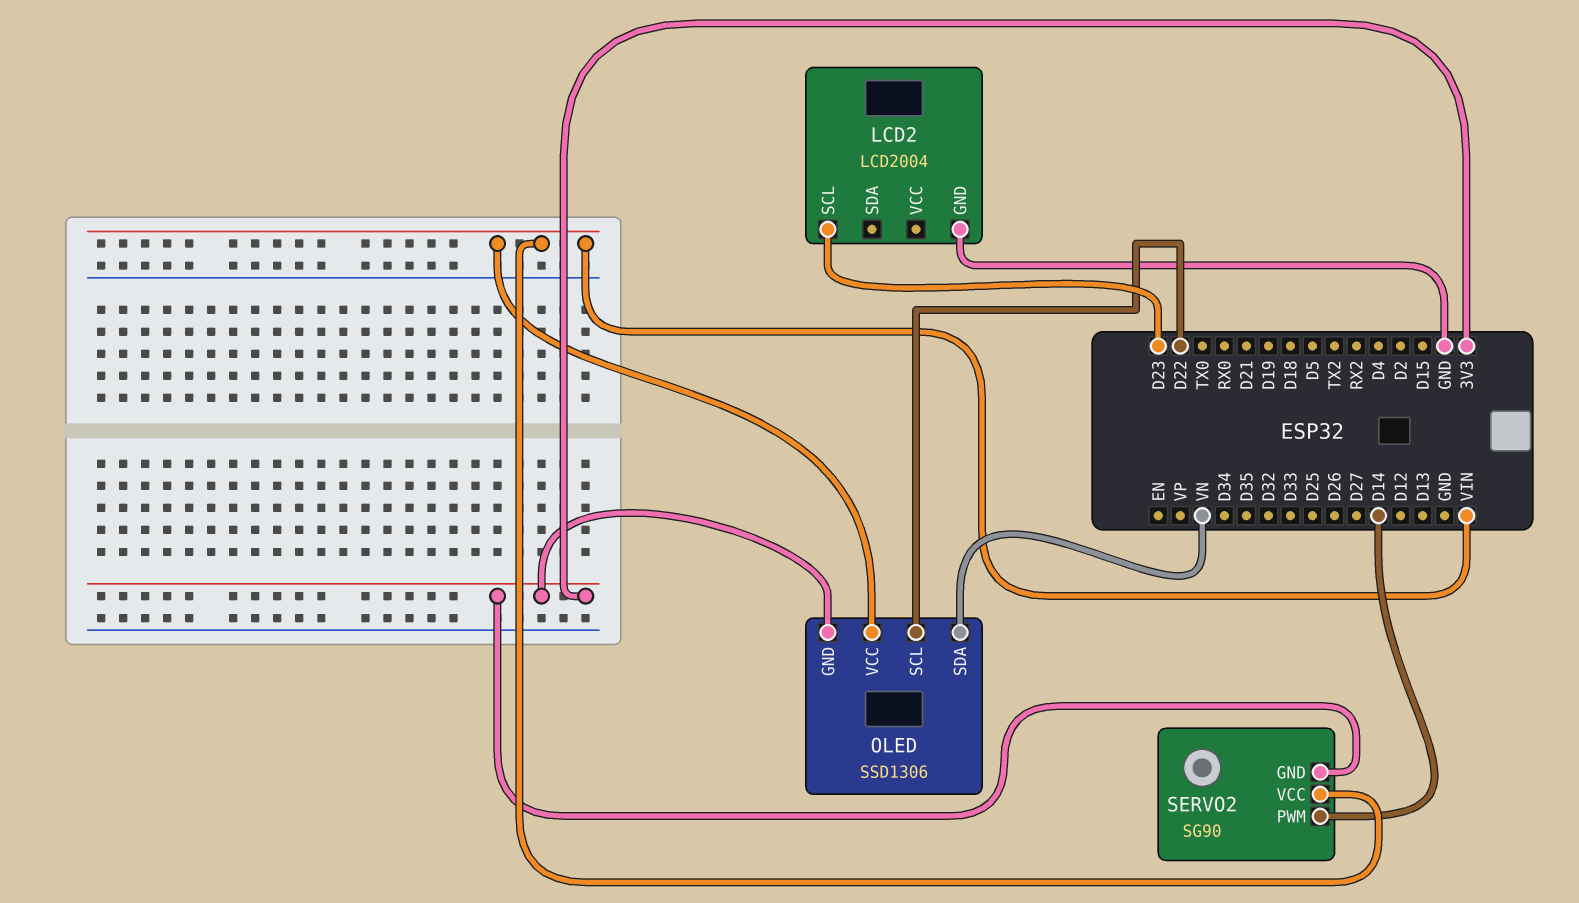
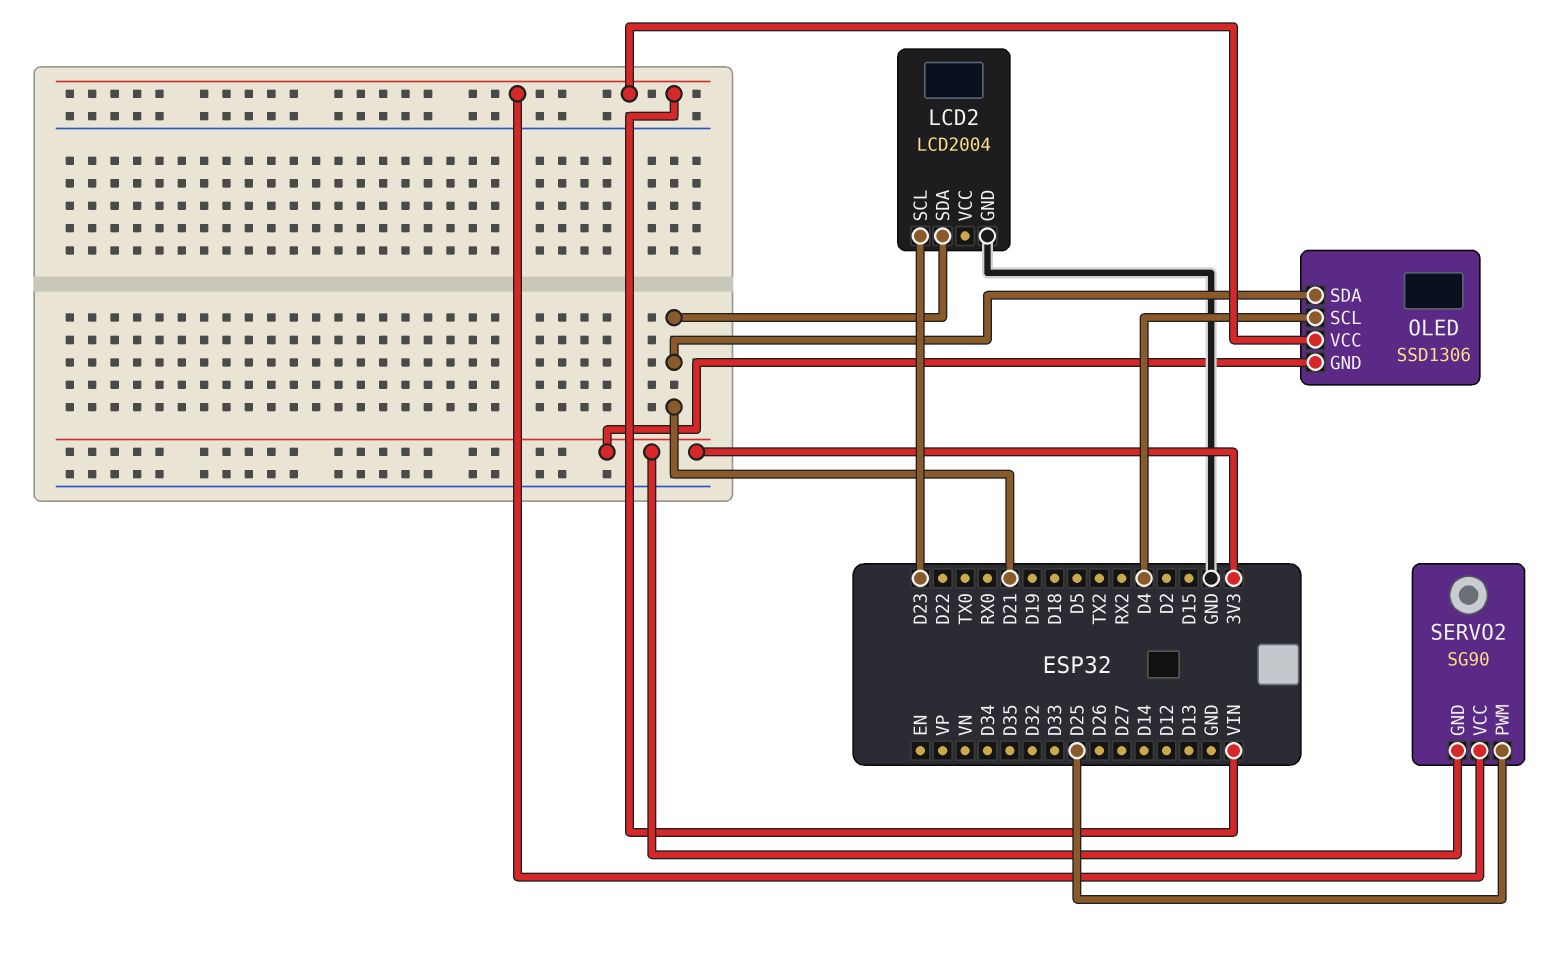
LCD2 pin SDA: none -> D21
OLED pin SCL: D22 -> D4
OLED pin SDA: VN -> D21
SERVO2 pin PWM: D14 -> D25

